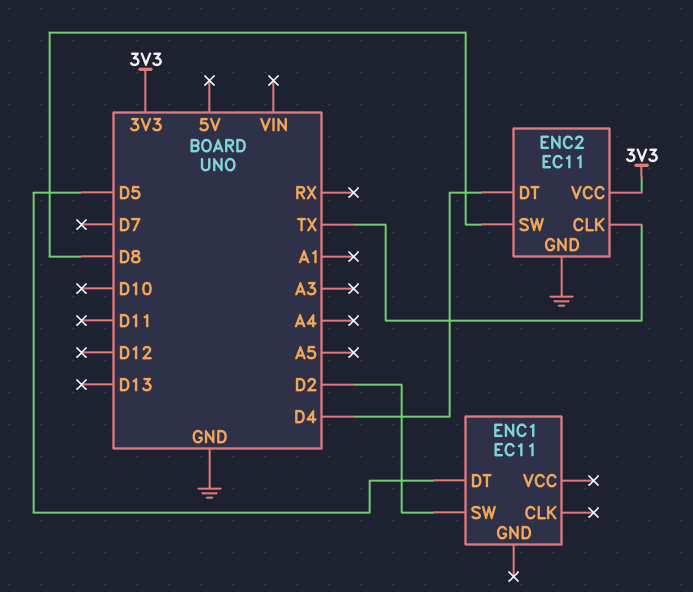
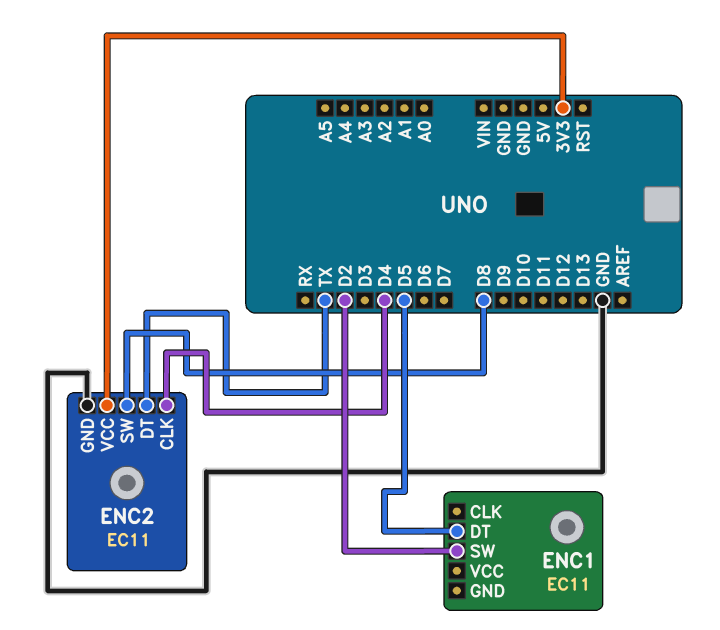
ENC2 pin CLK: TX -> D4
ENC2 pin DT: D4 -> TX

